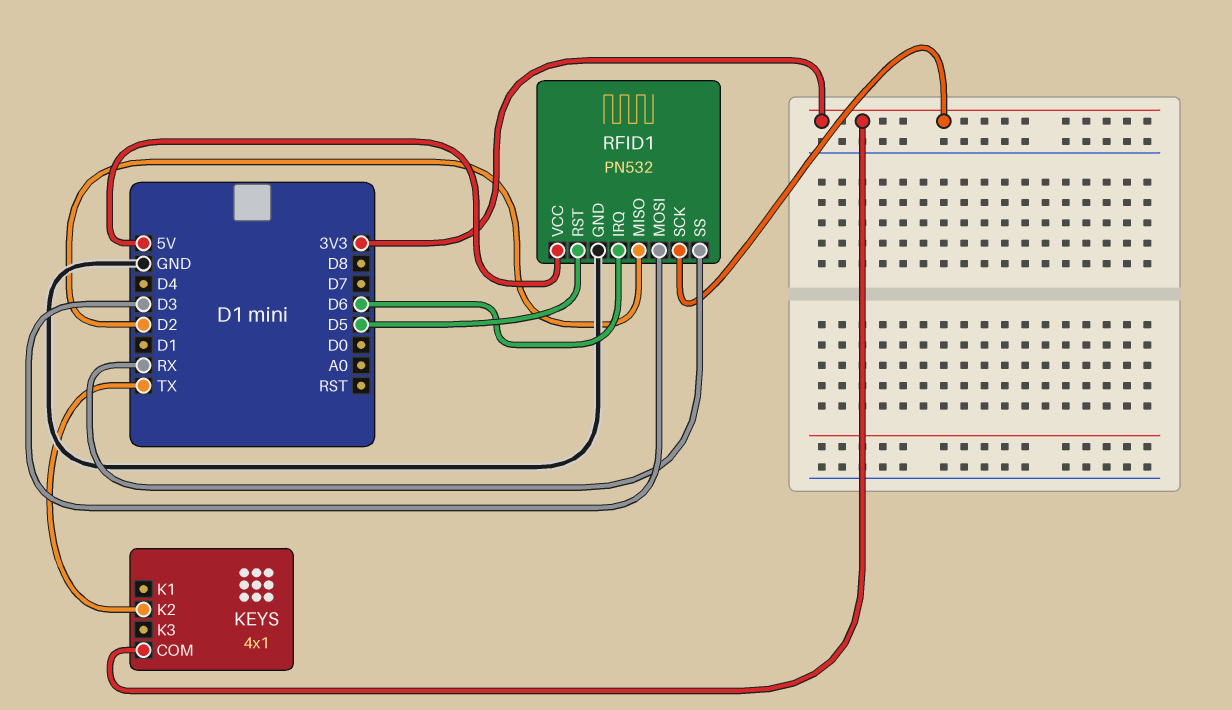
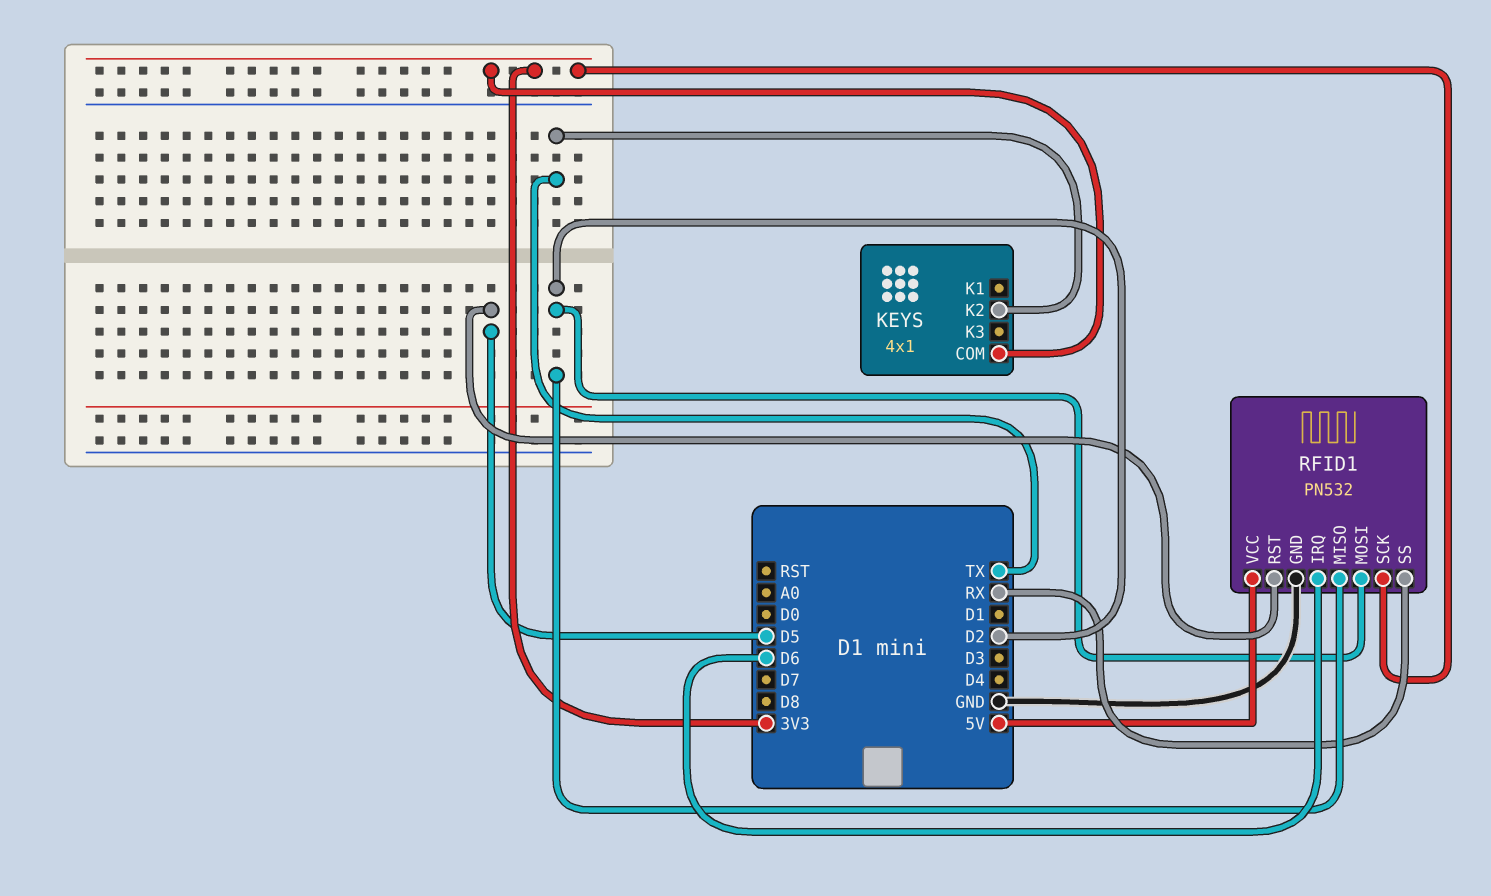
RFID1 pin MOSI: D3 -> D2

